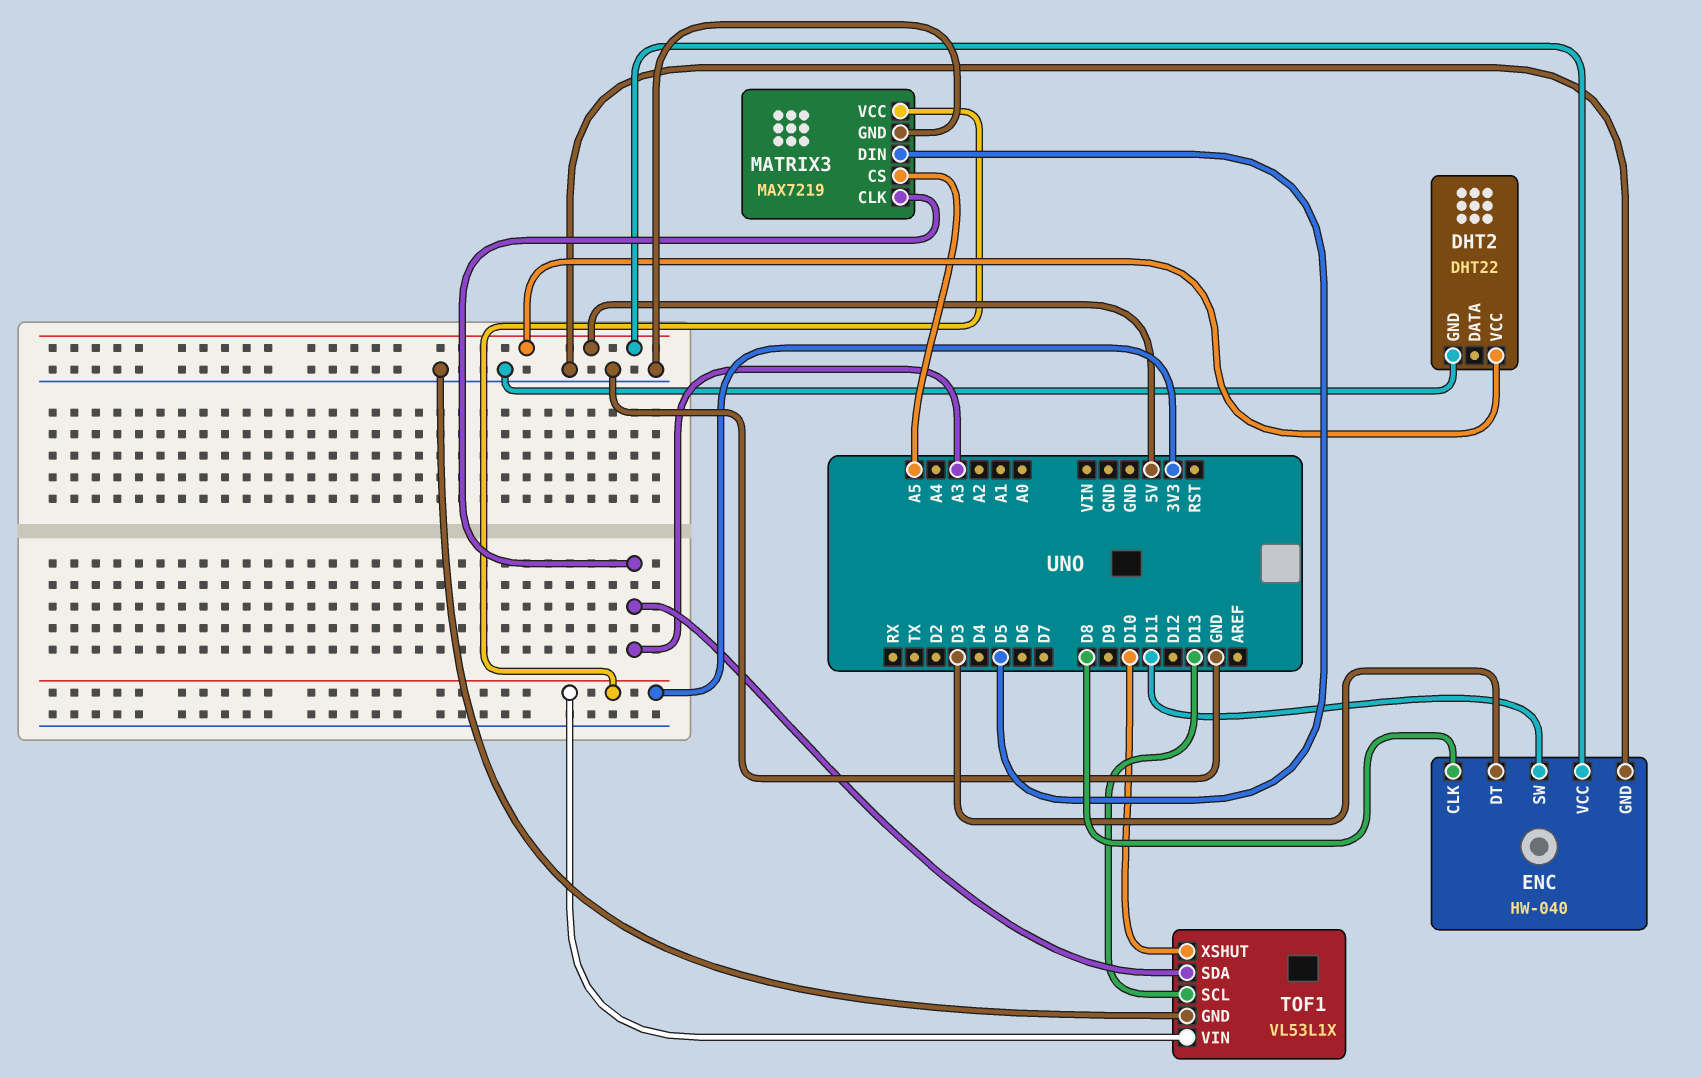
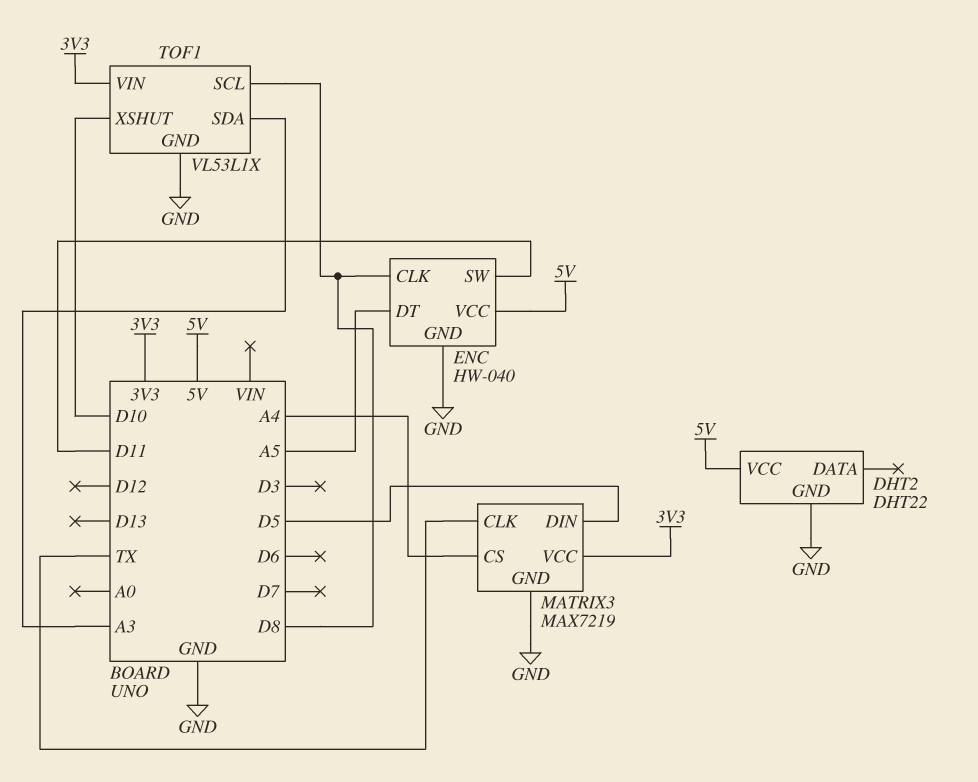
ENC pin DT: D3 -> A5
MATRIX3 pin CLK: A3 -> TX
MATRIX3 pin CS: A5 -> A4
TOF1 pin SCL: D13 -> D8

